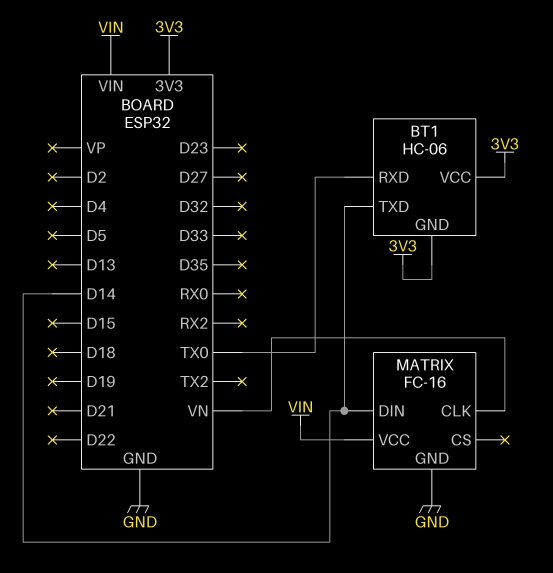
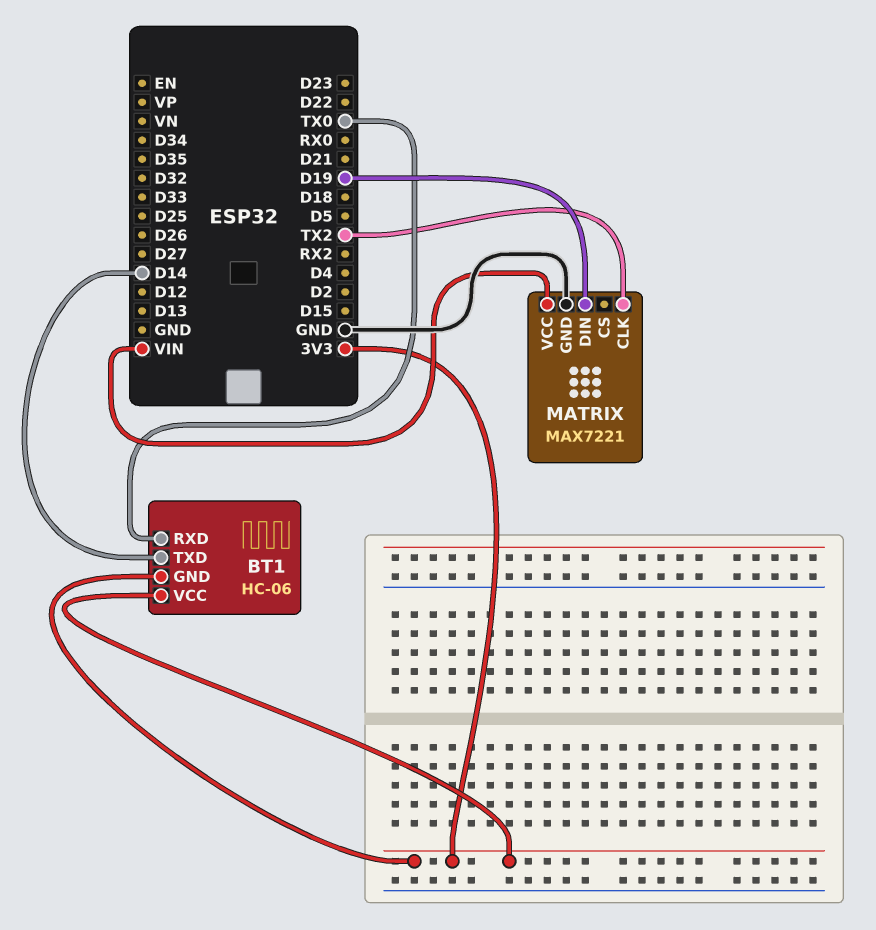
MATRIX: FC-16 -> MAX7221
MATRIX pin CLK: VN -> TX2
MATRIX pin DIN: D14 -> D19

